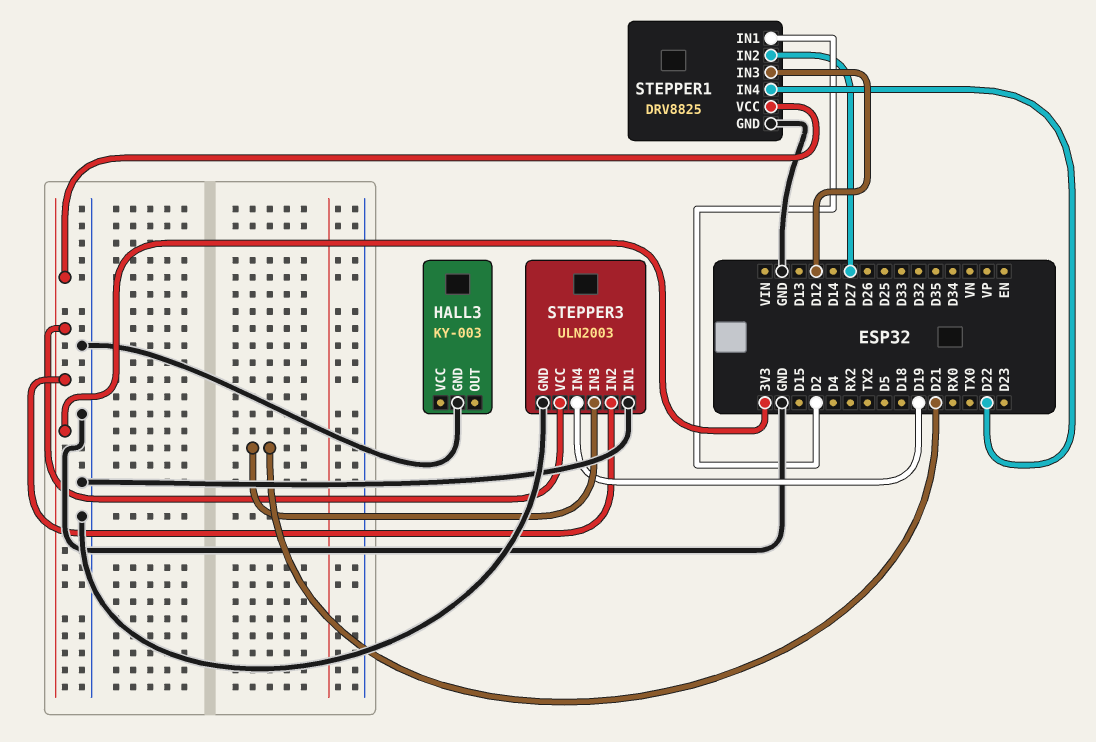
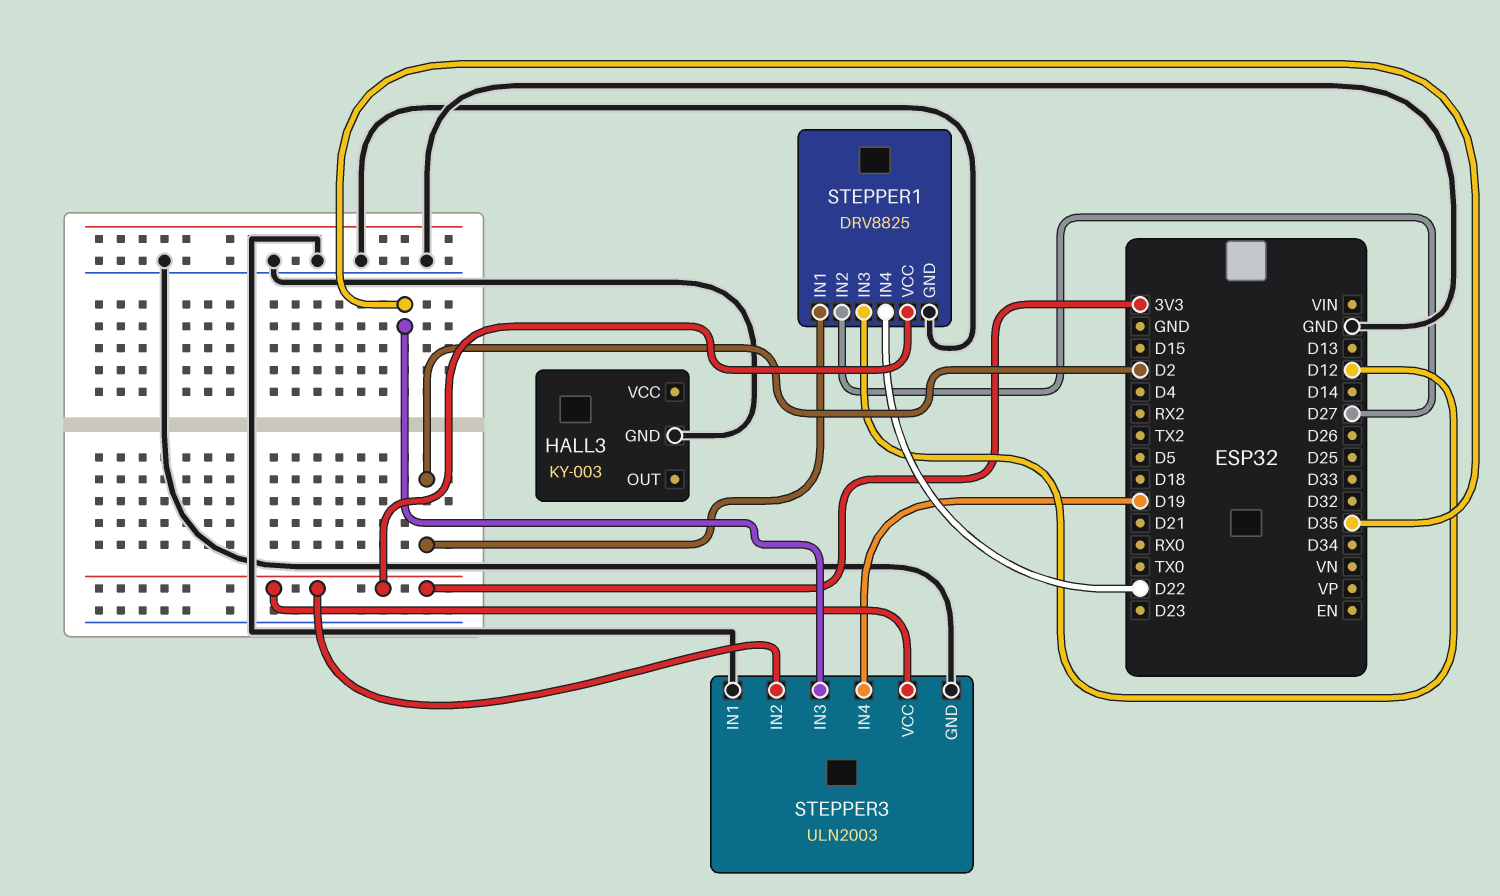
STEPPER3 pin IN3: D21 -> D35

